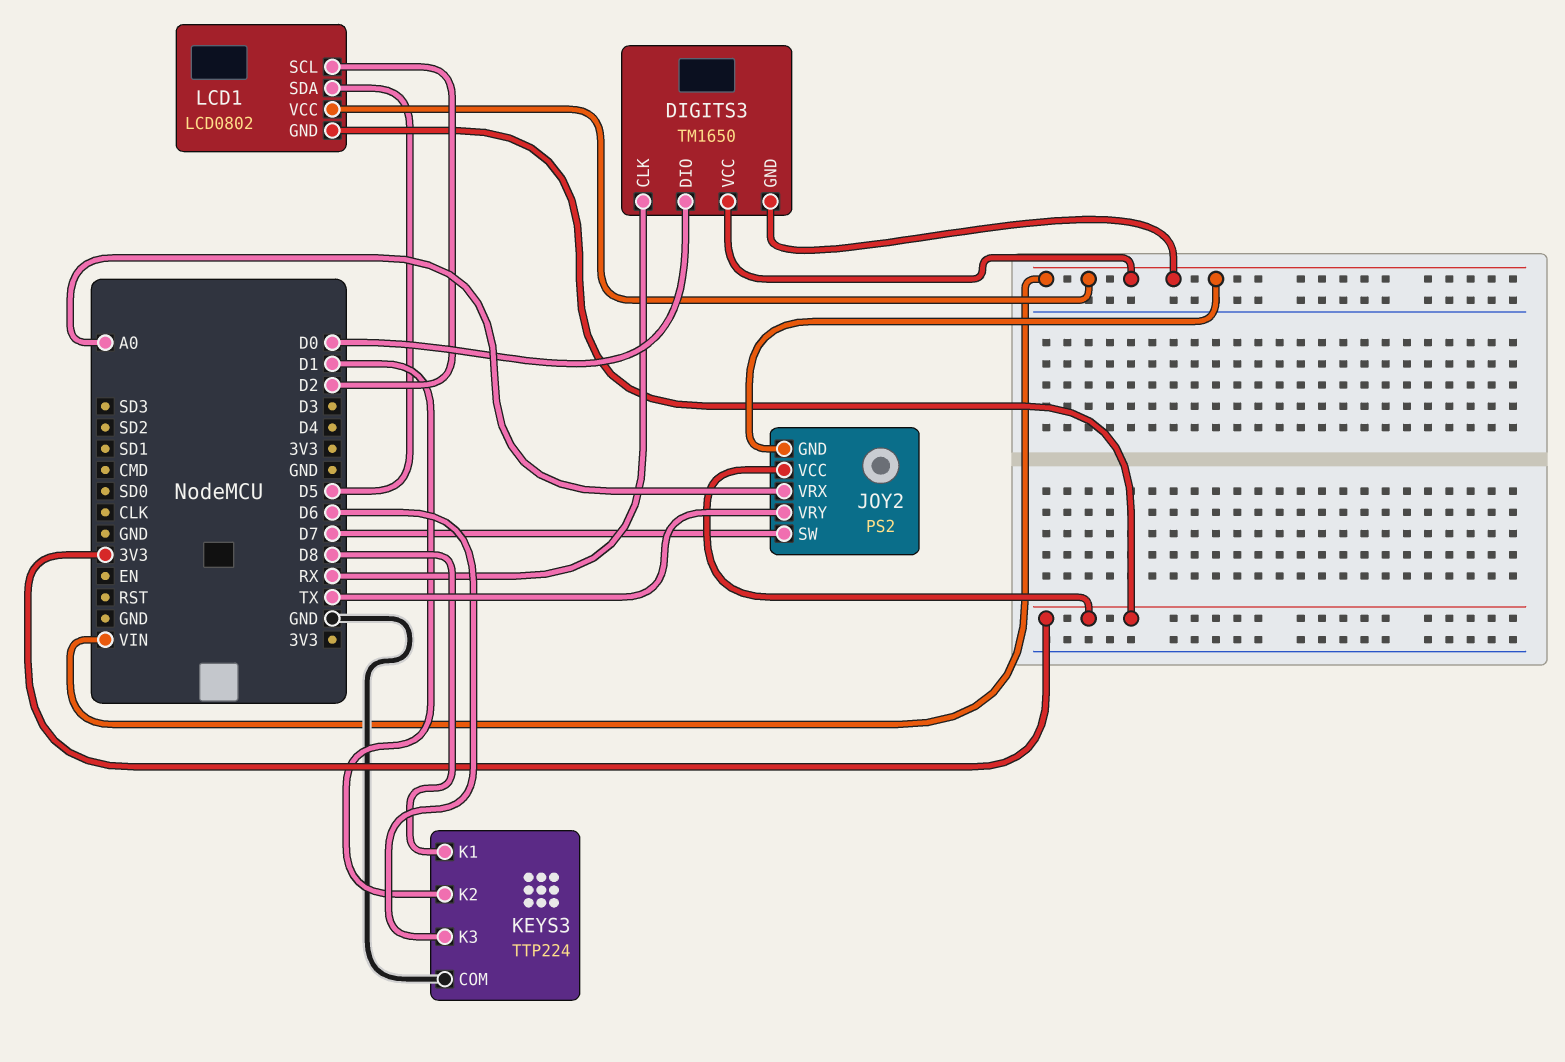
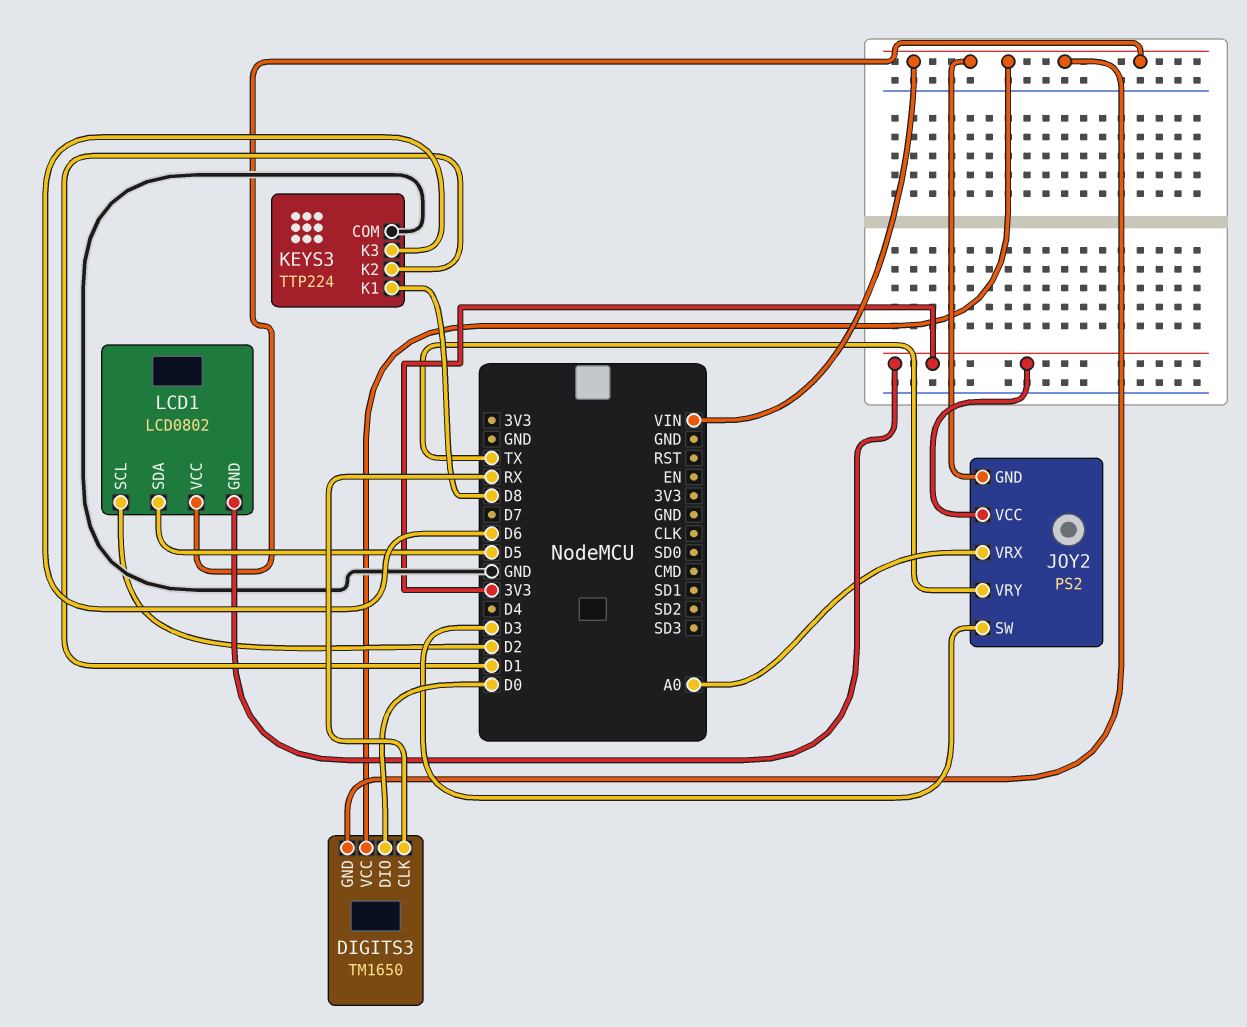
JOY2 pin SW: D7 -> D3

